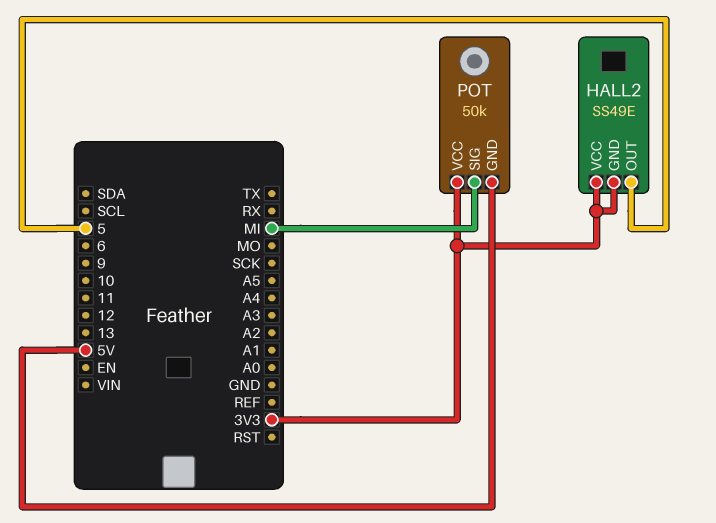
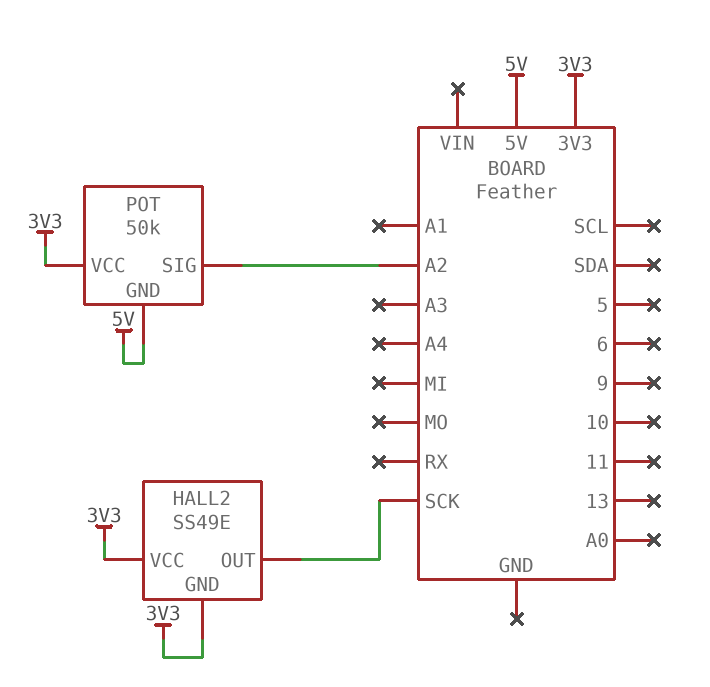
HALL2 pin OUT: 5 -> SCK
POT pin SIG: MI -> A2

